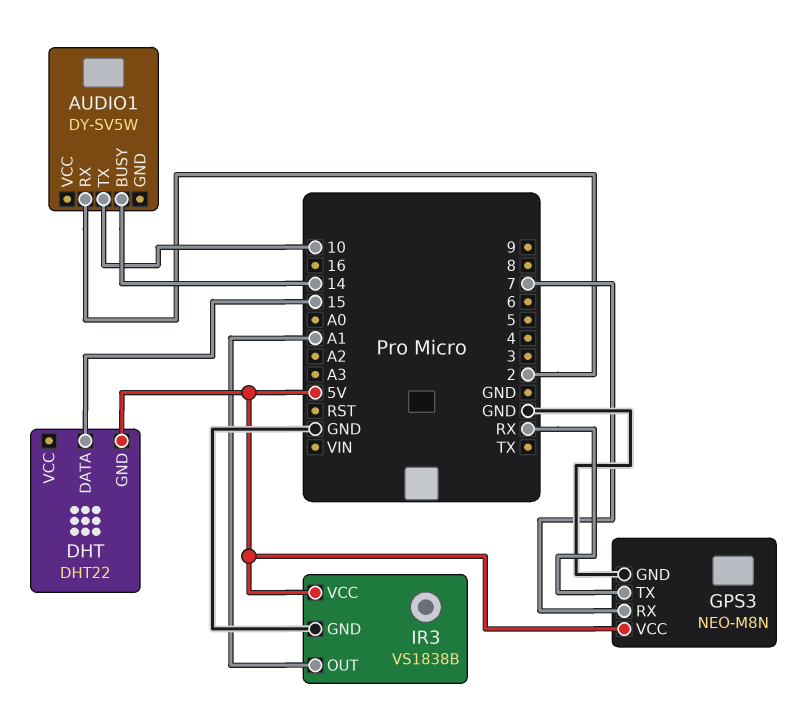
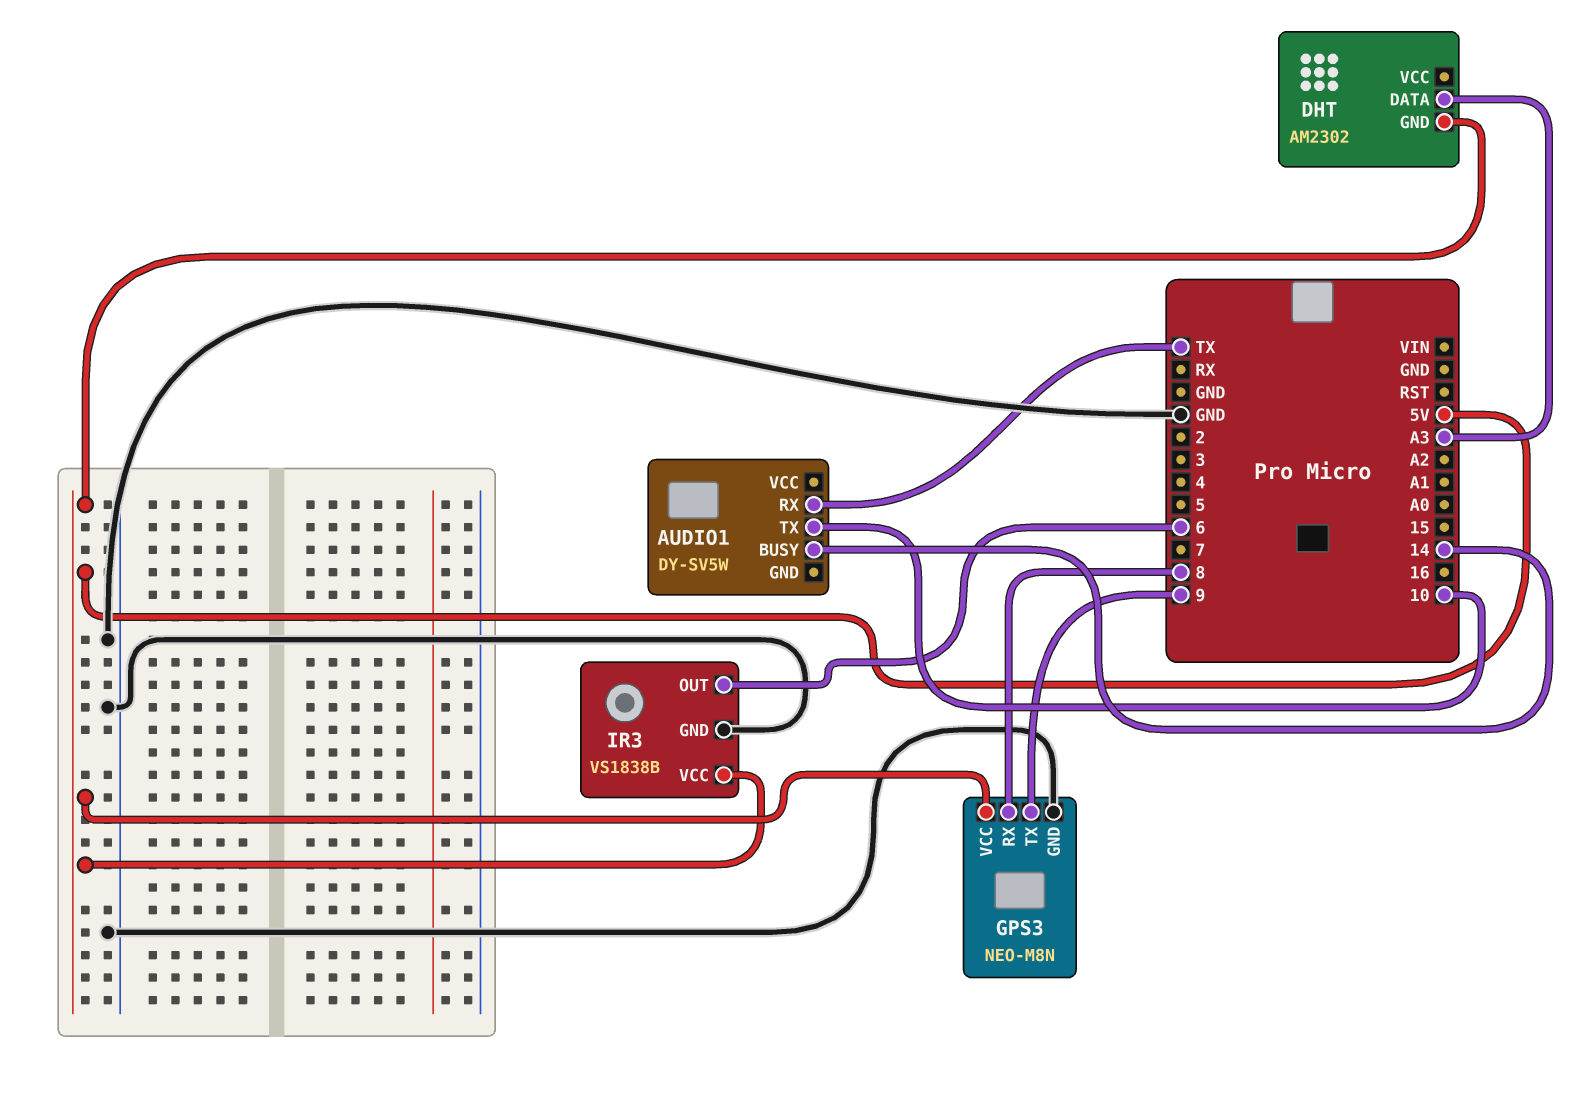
AUDIO1 pin RX: 2 -> TX
DHT: DHT22 -> AM2302
DHT pin DATA: 15 -> A3
GPS3 pin RX: 7 -> 8
GPS3 pin TX: RX -> 9
IR3 pin OUT: A1 -> 6

